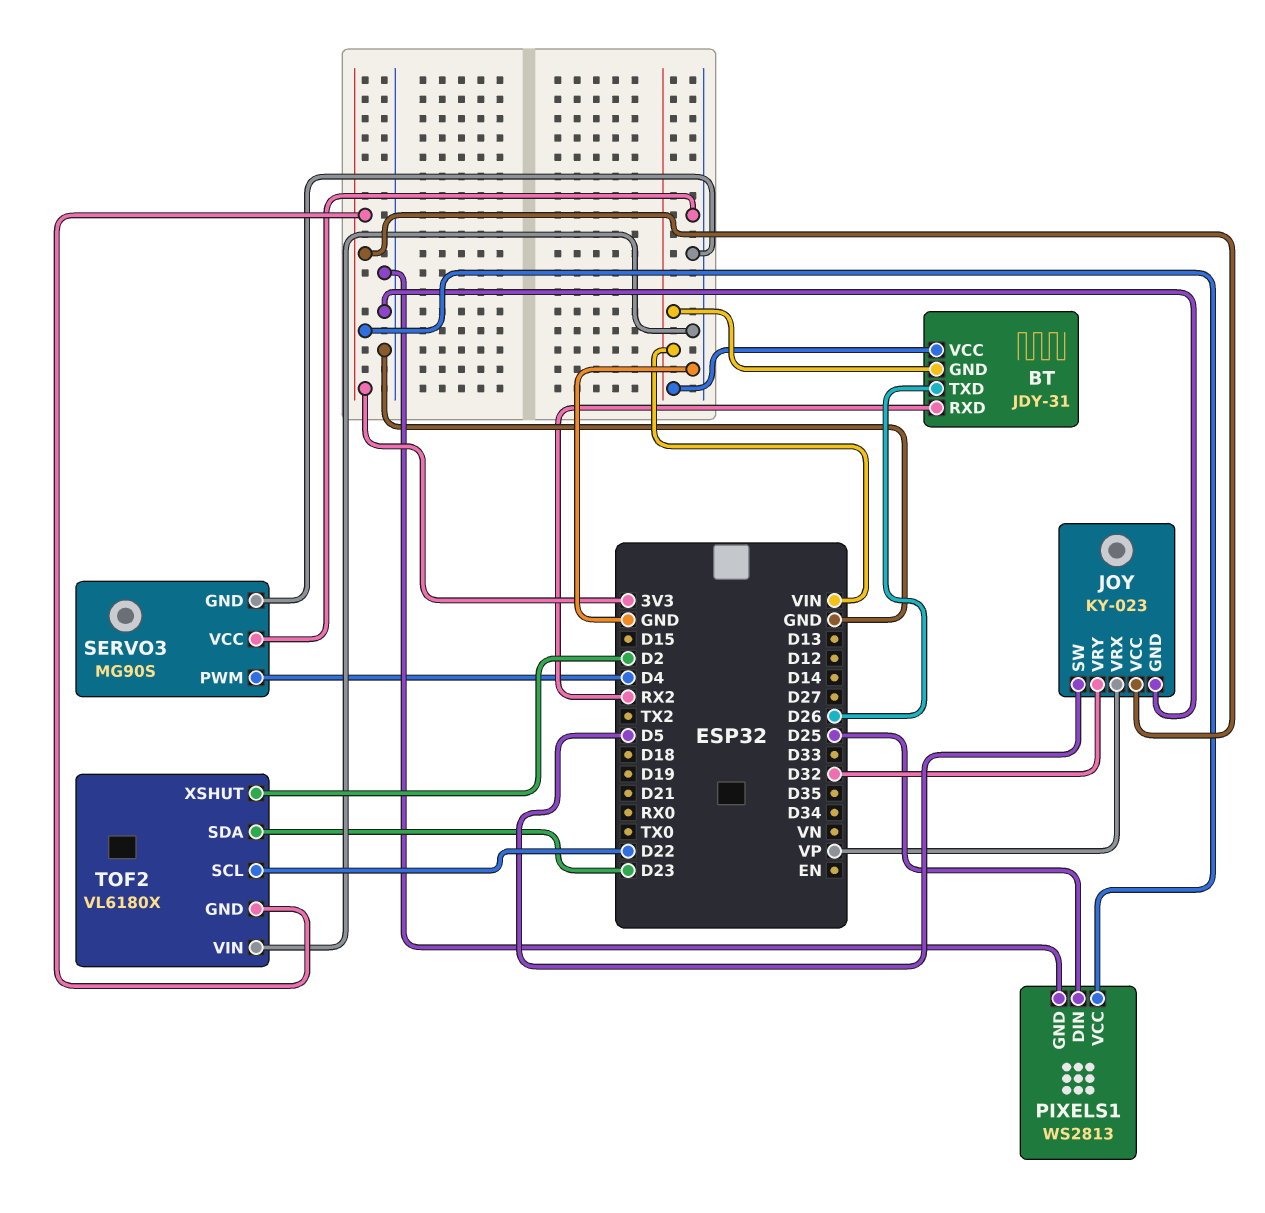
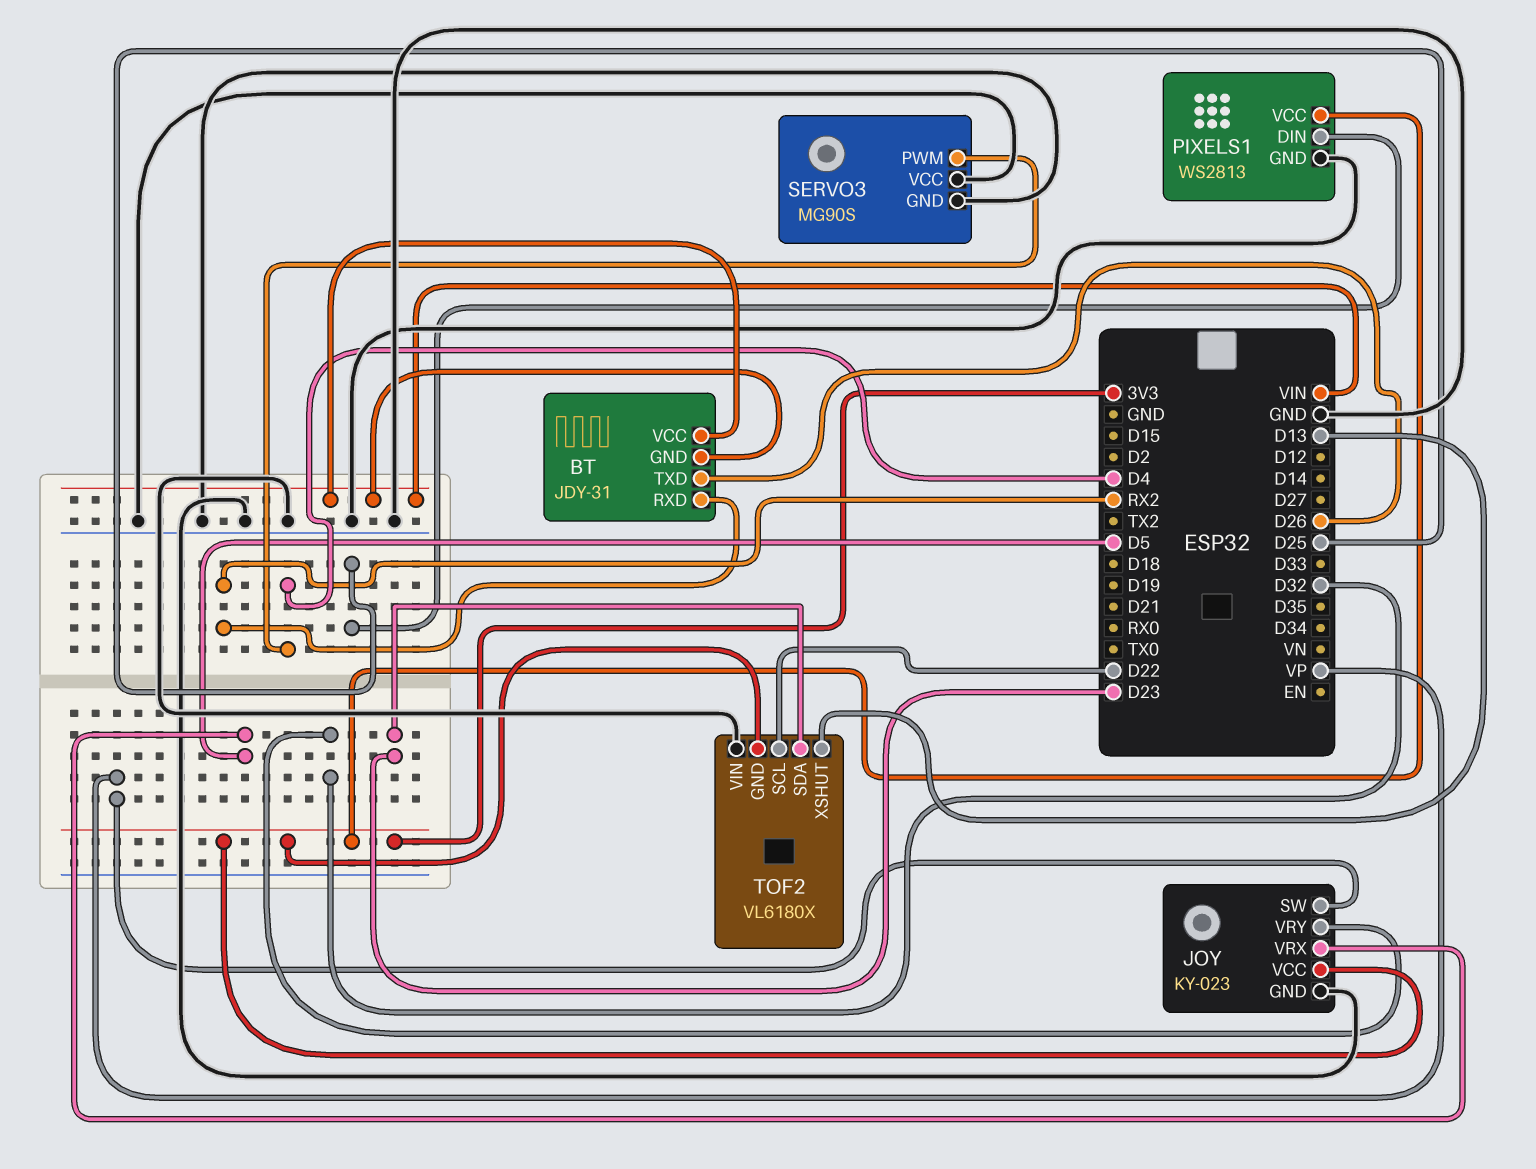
JOY pin SW: D5 -> VP
JOY pin VRX: VP -> D5
TOF2 pin XSHUT: D2 -> D13

